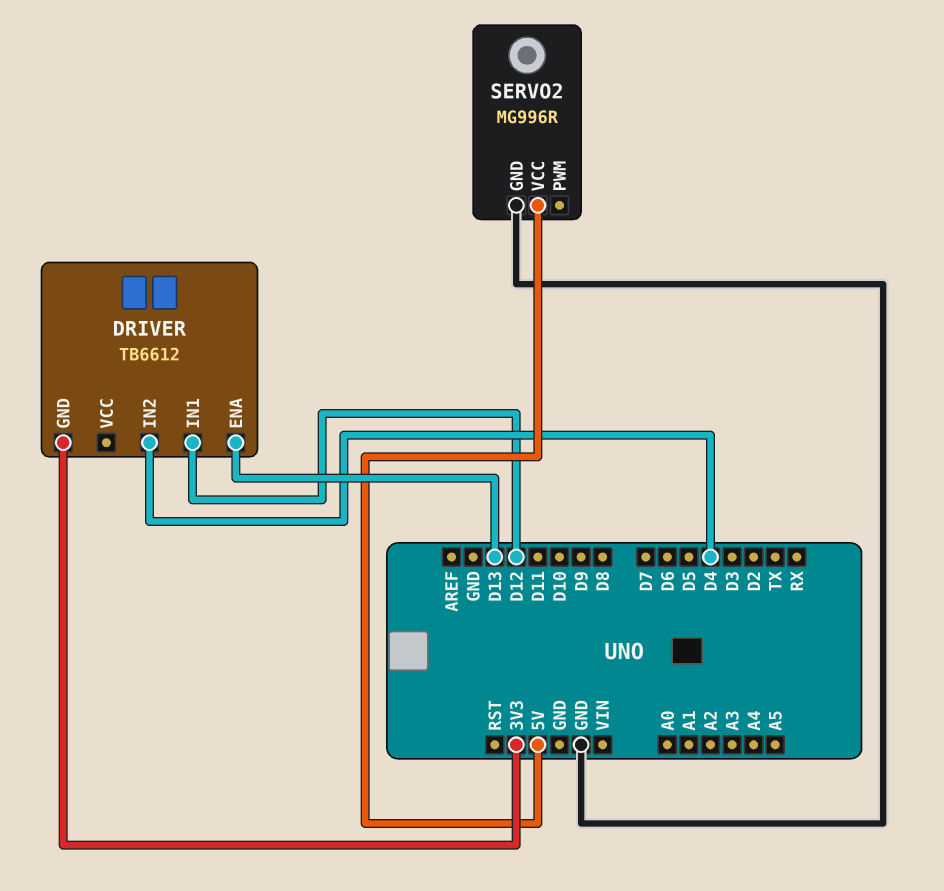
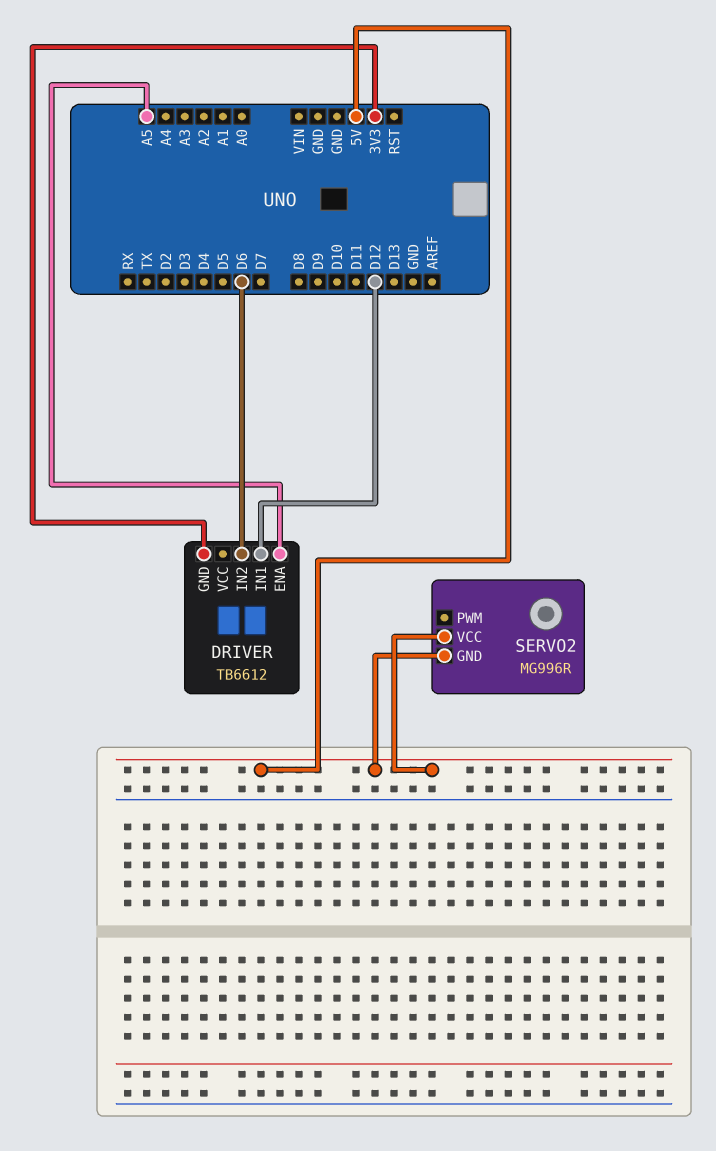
DRIVER pin ENA: D13 -> A5
DRIVER pin IN2: D4 -> D6
SERVO2 pin GND: GND -> 5V

